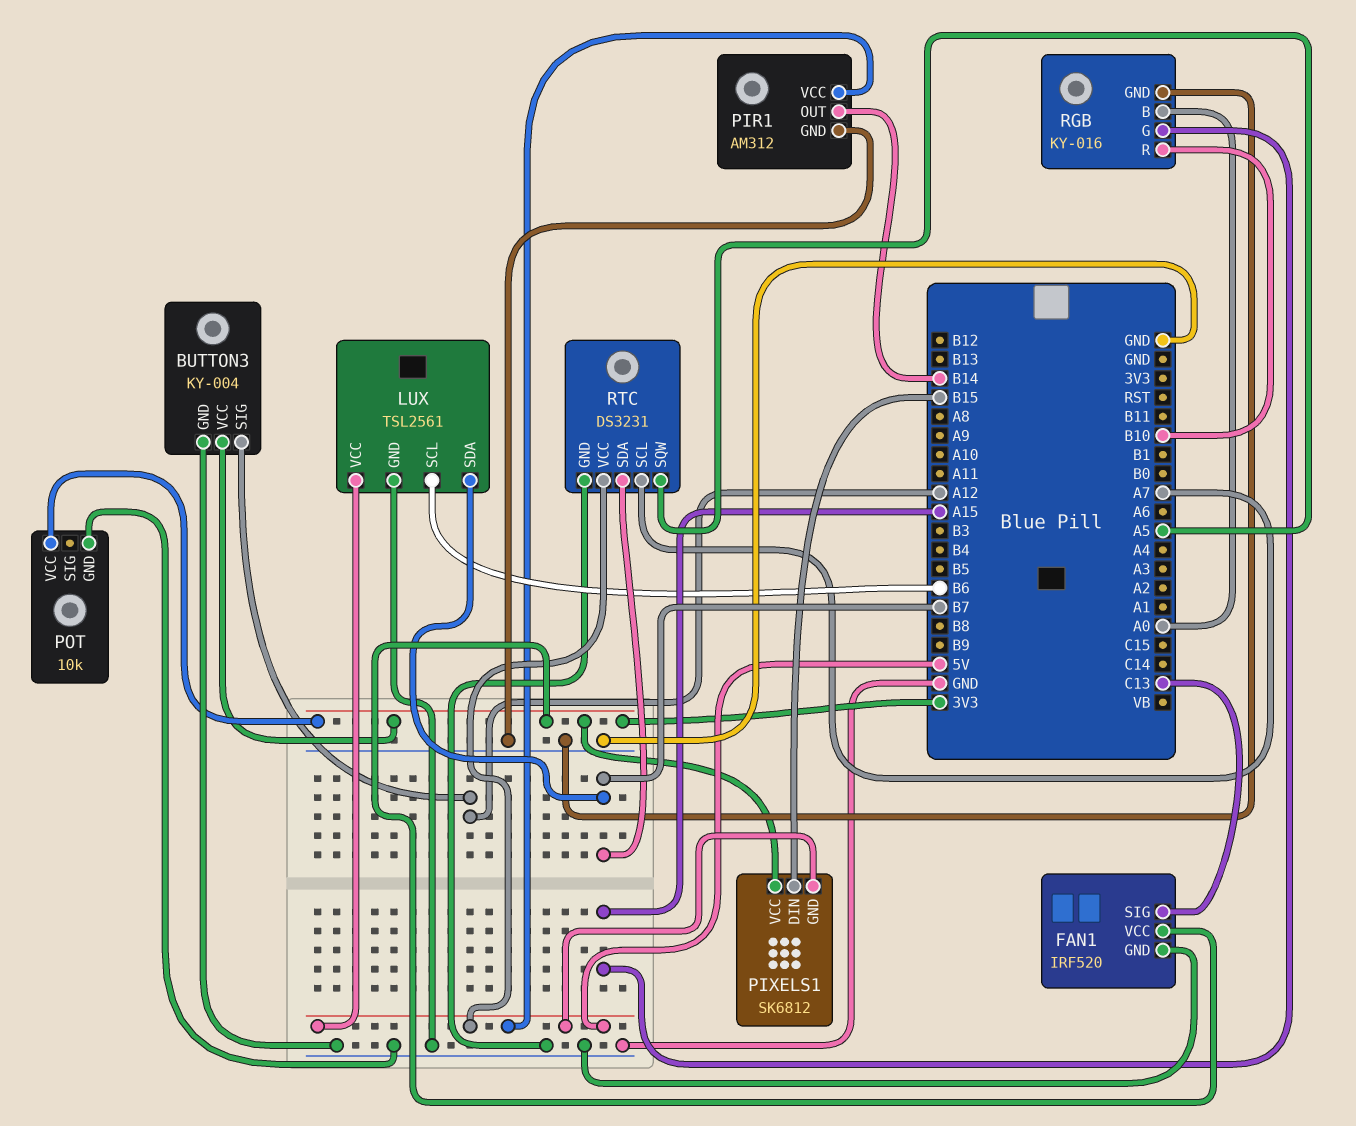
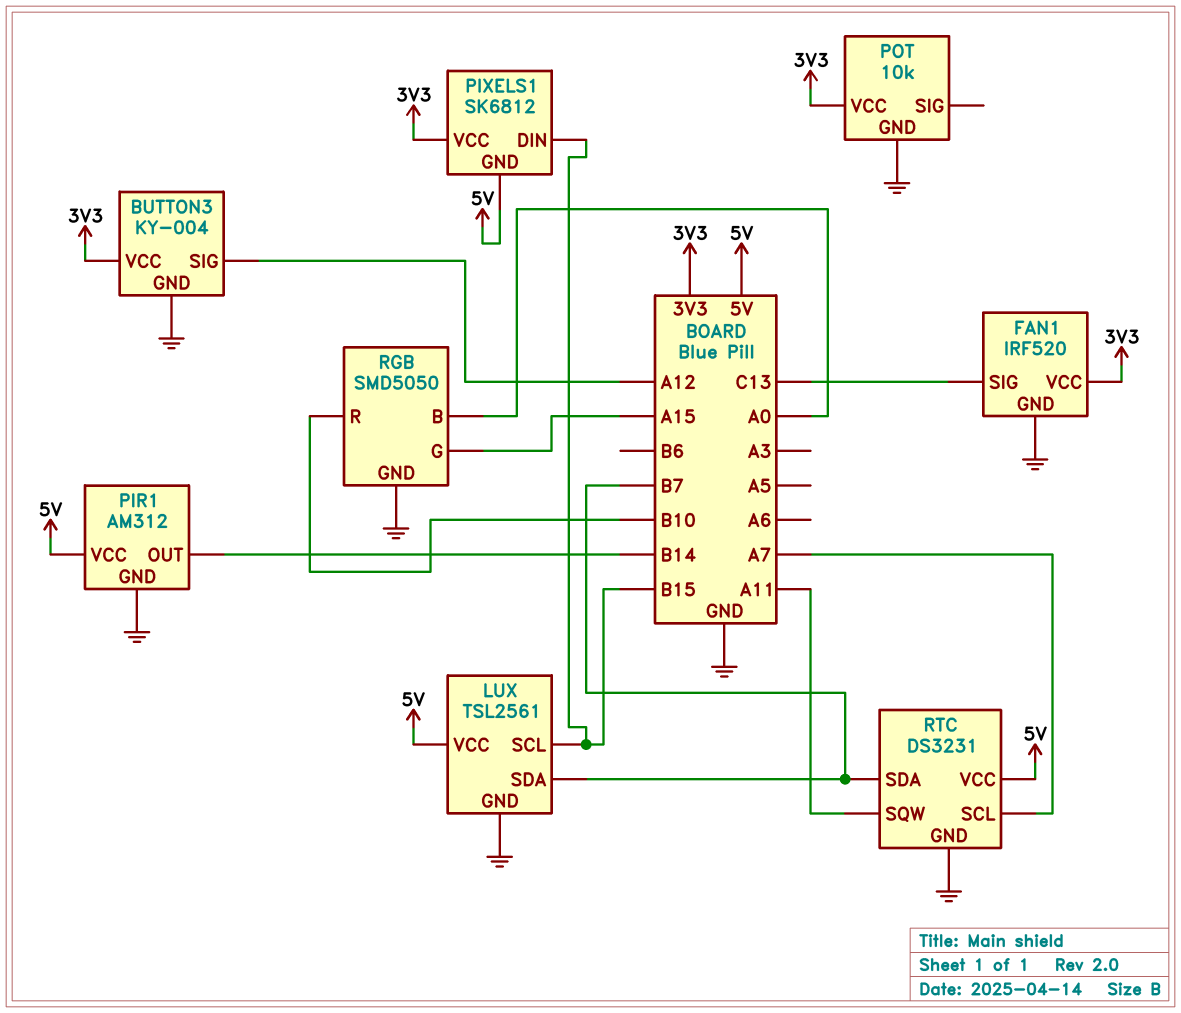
LUX pin SCL: B6 -> B15
RGB: KY-016 -> SMD5050
RTC pin SQW: A5 -> A11

